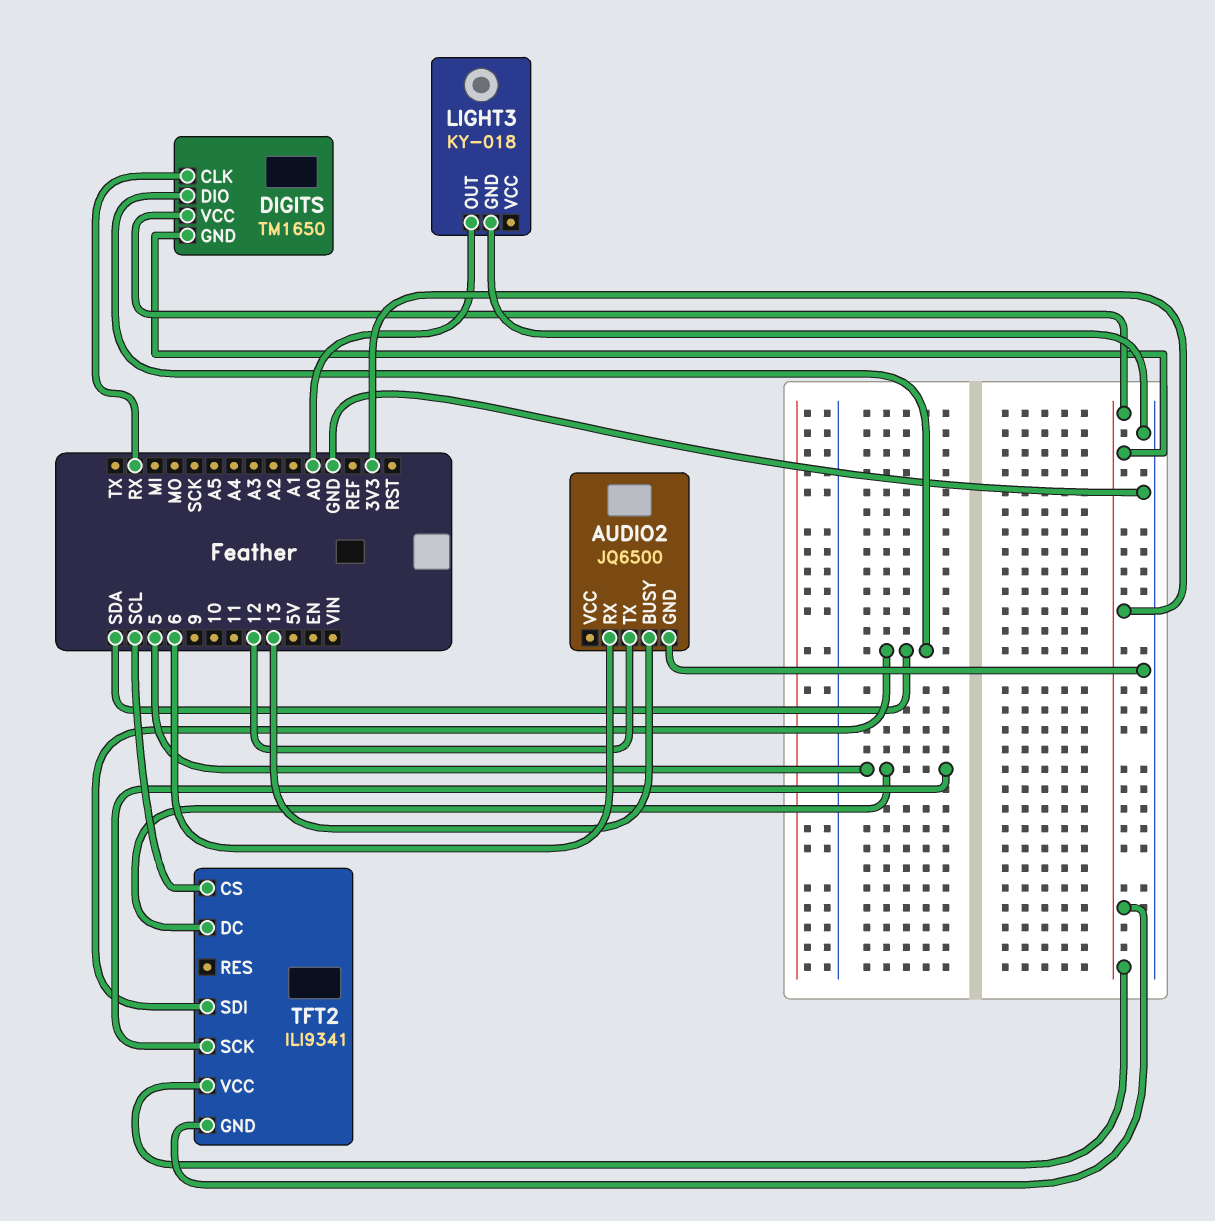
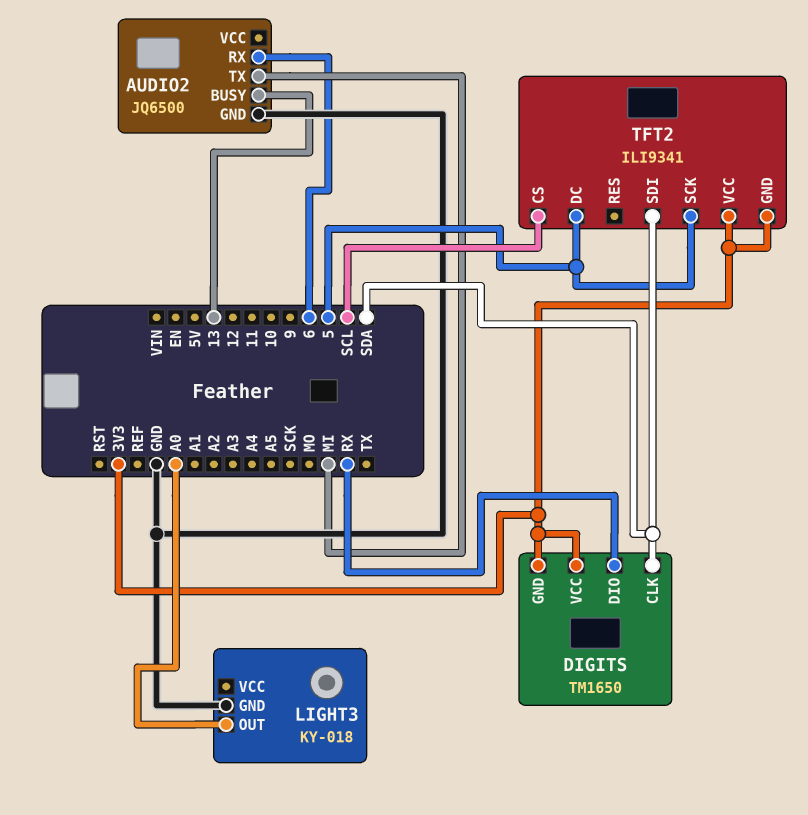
AUDIO2 pin TX: 12 -> MI
DIGITS pin CLK: RX -> SDA
DIGITS pin DIO: SDA -> RX

